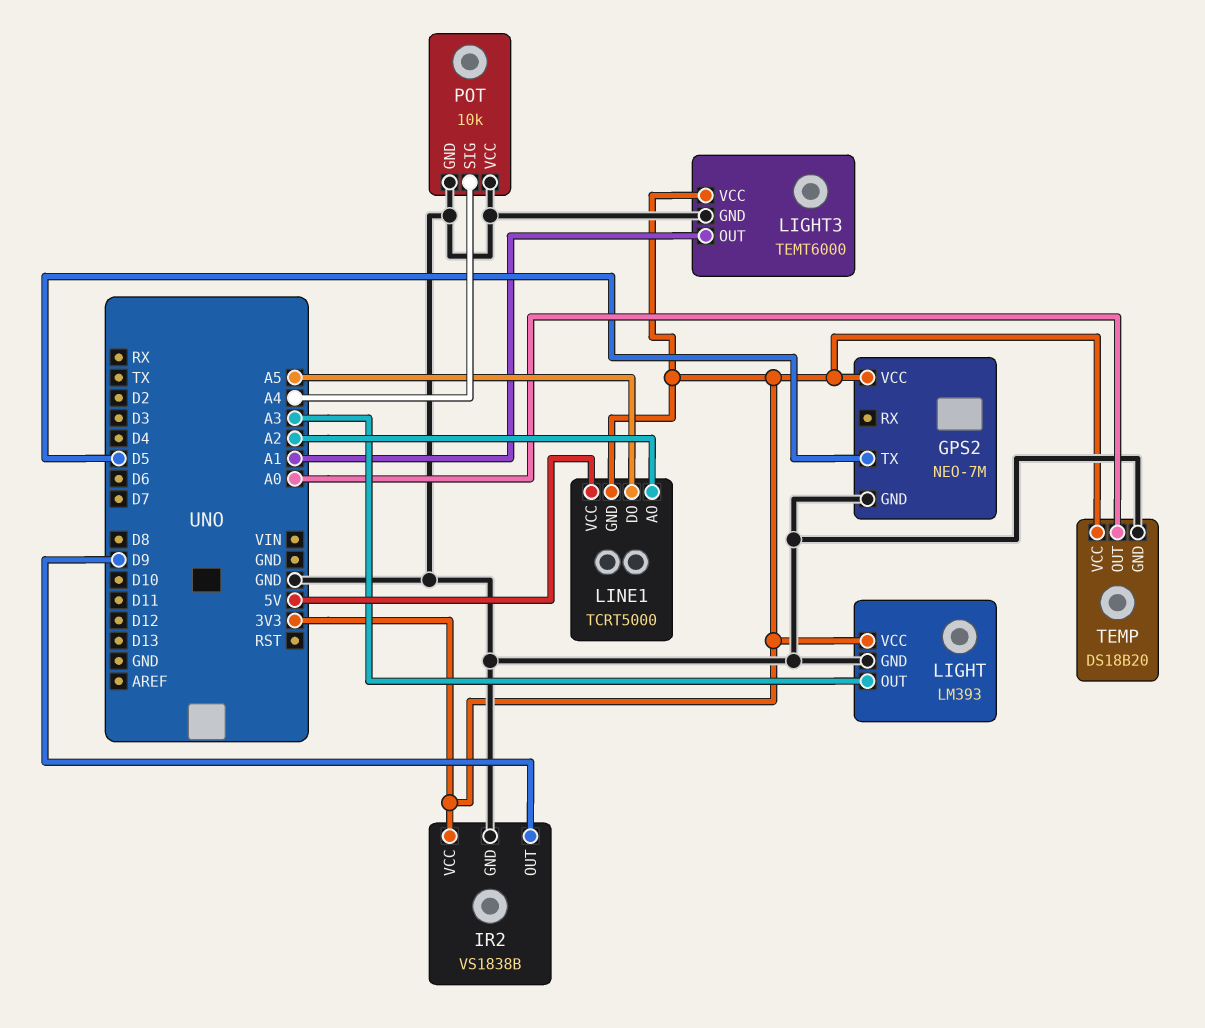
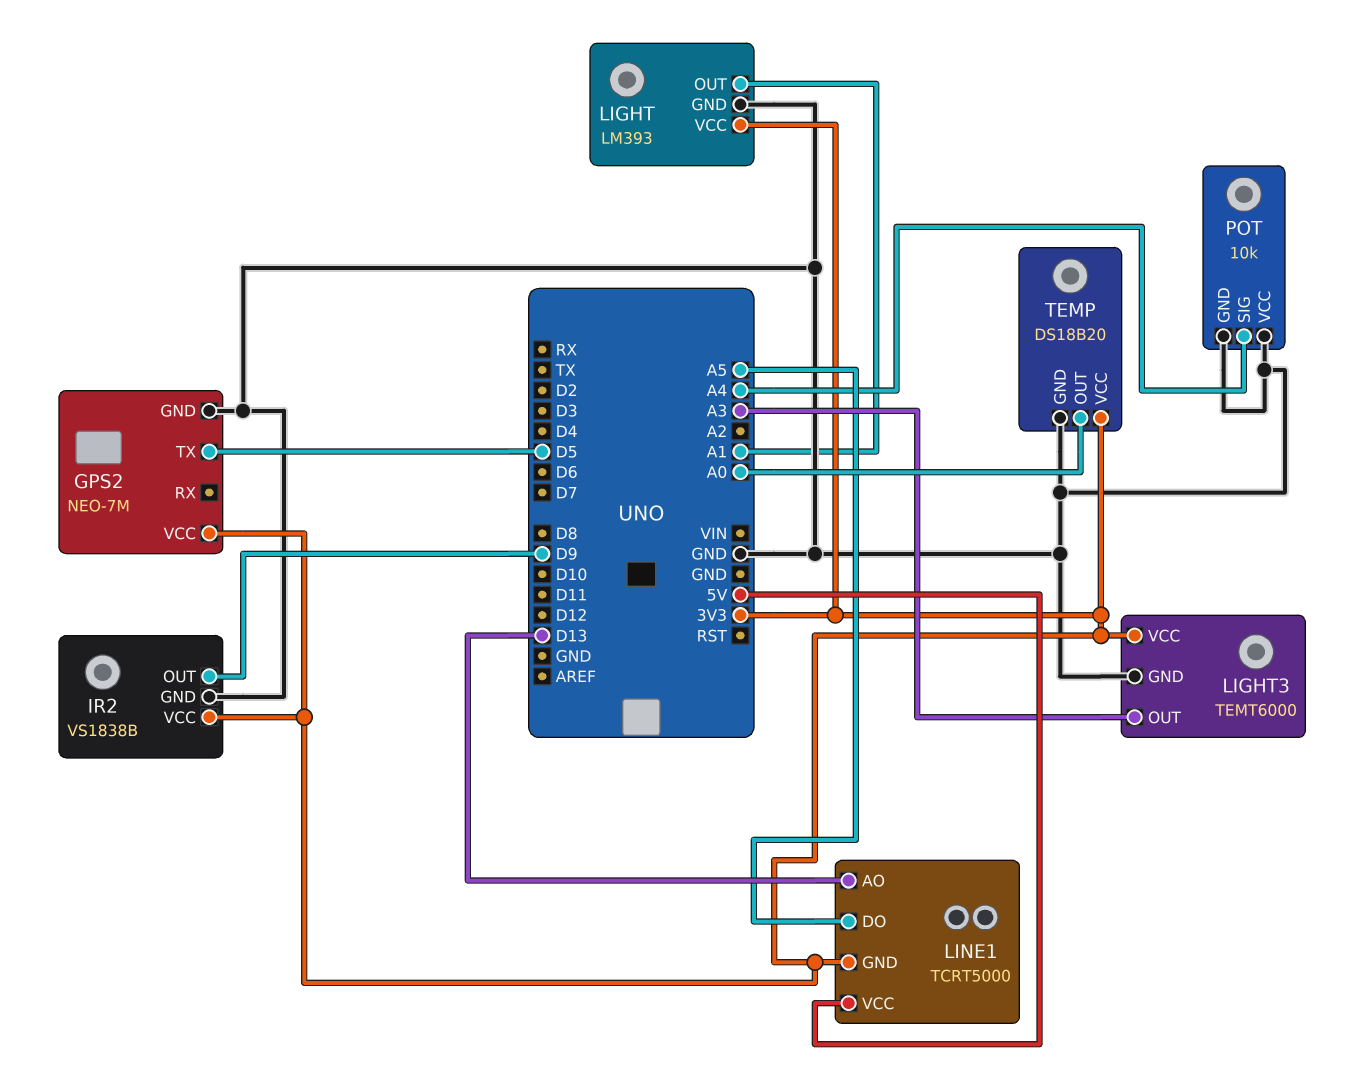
LIGHT pin OUT: A3 -> A1
LIGHT3 pin OUT: A1 -> A3
LINE1 pin AO: A2 -> D13

